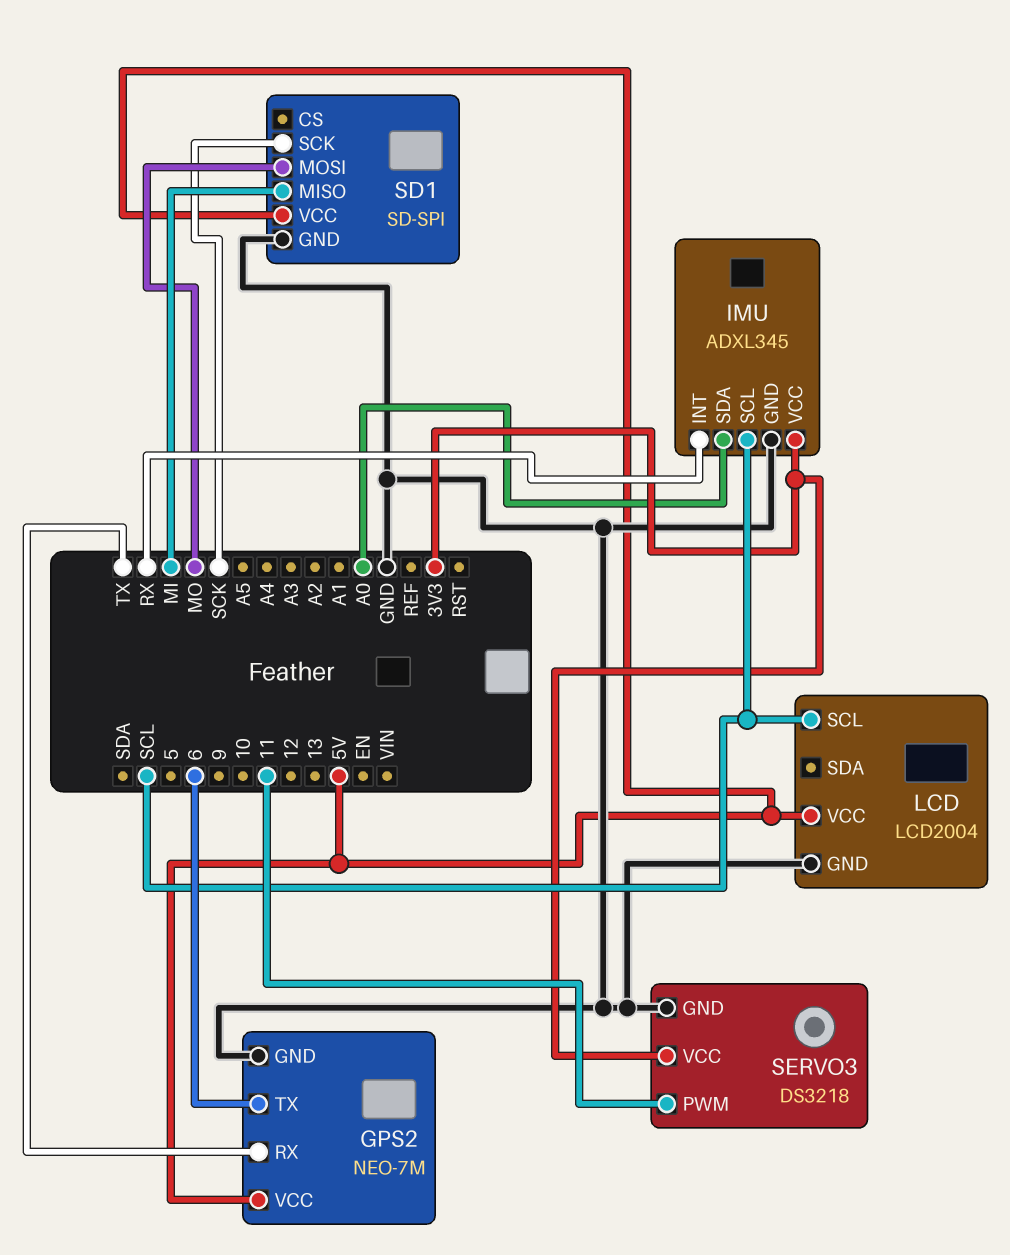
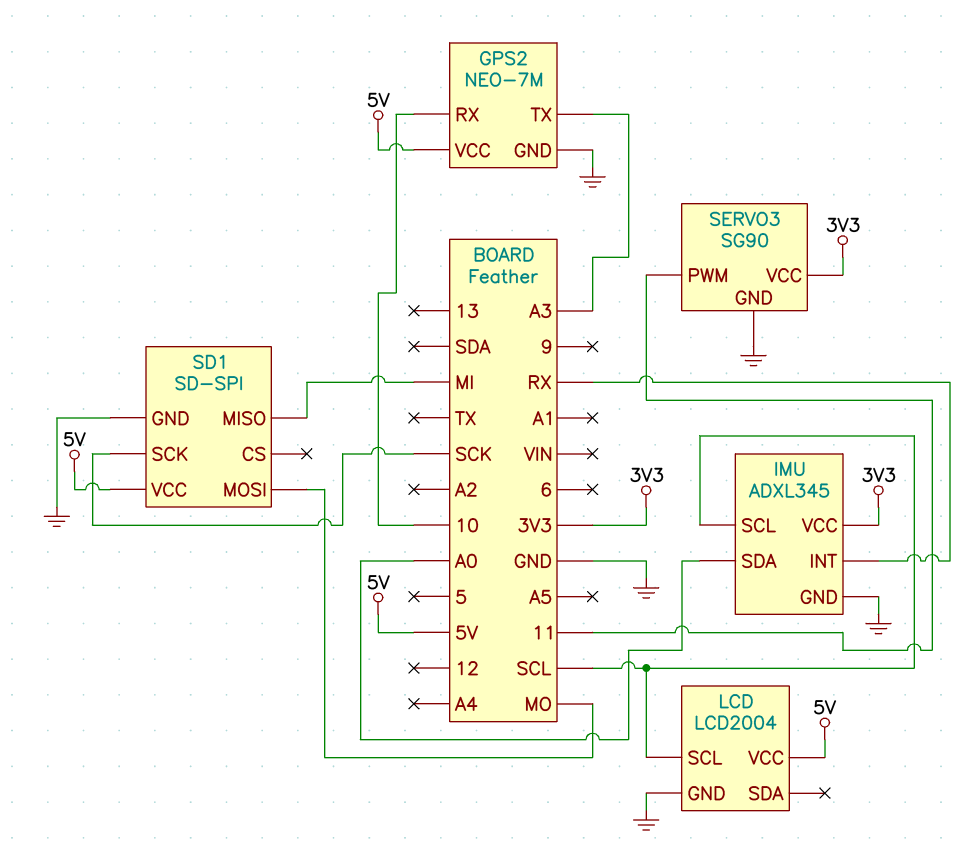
GPS2 pin RX: TX -> 10
GPS2 pin TX: 6 -> A3
SERVO3: DS3218 -> SG90

